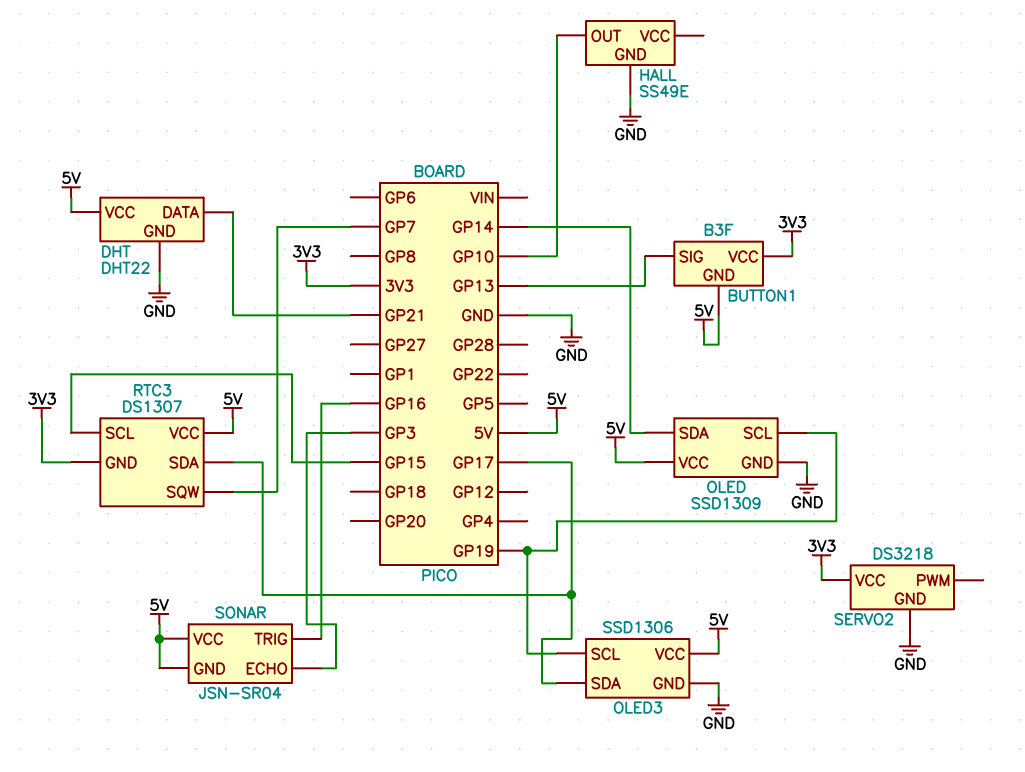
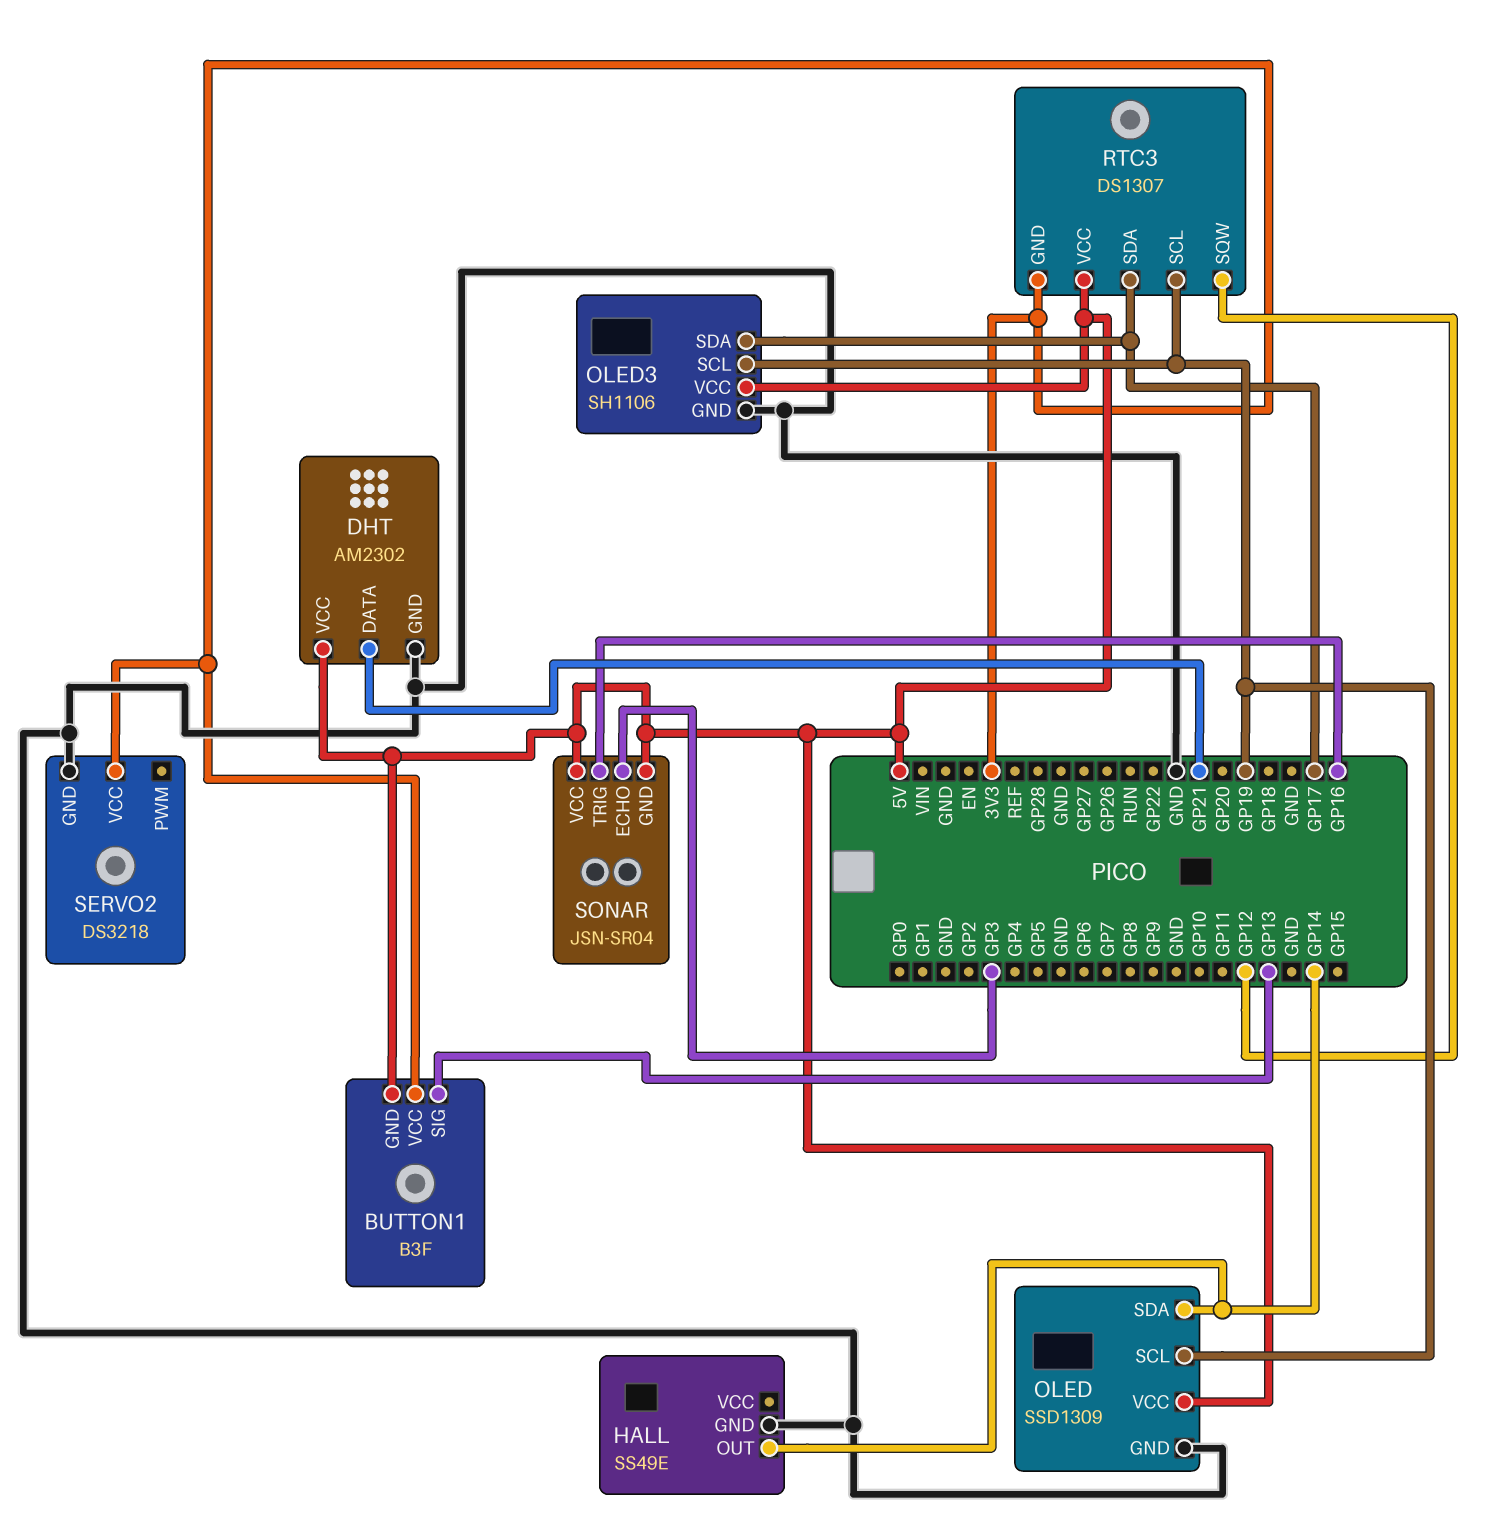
DHT: DHT22 -> AM2302
HALL pin OUT: GP10 -> GP14
OLED3: SSD1306 -> SH1106
RTC3 pin SCL: GP15 -> GP19
RTC3 pin SQW: GP7 -> GP12

